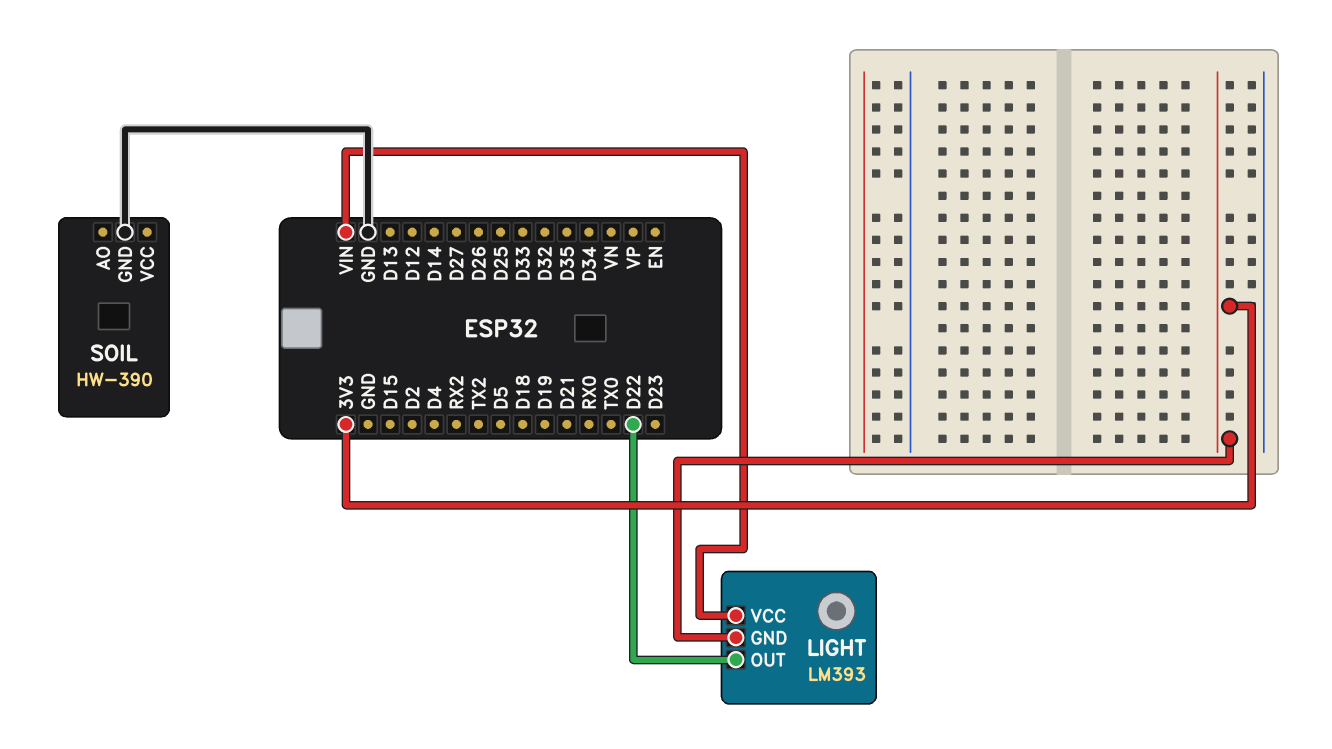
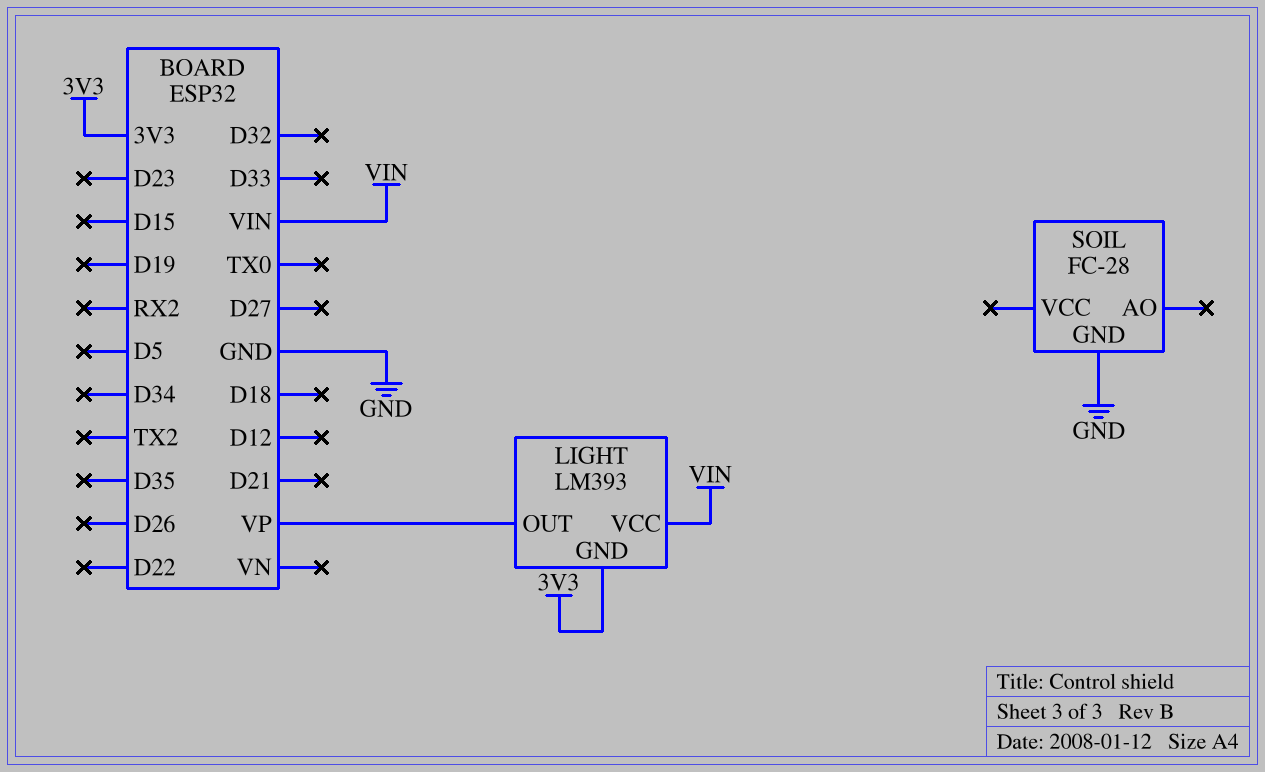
LIGHT pin OUT: D22 -> VP
SOIL: HW-390 -> FC-28

